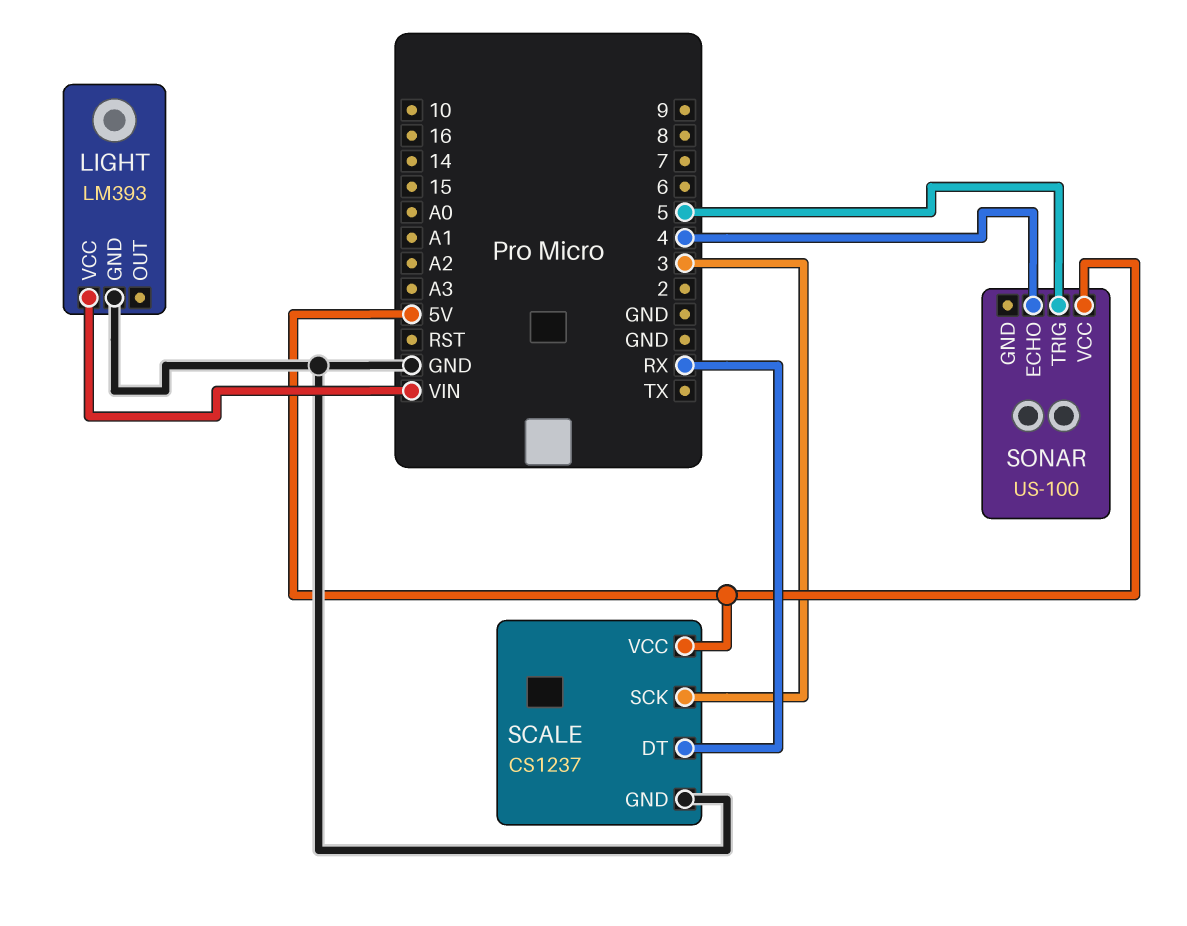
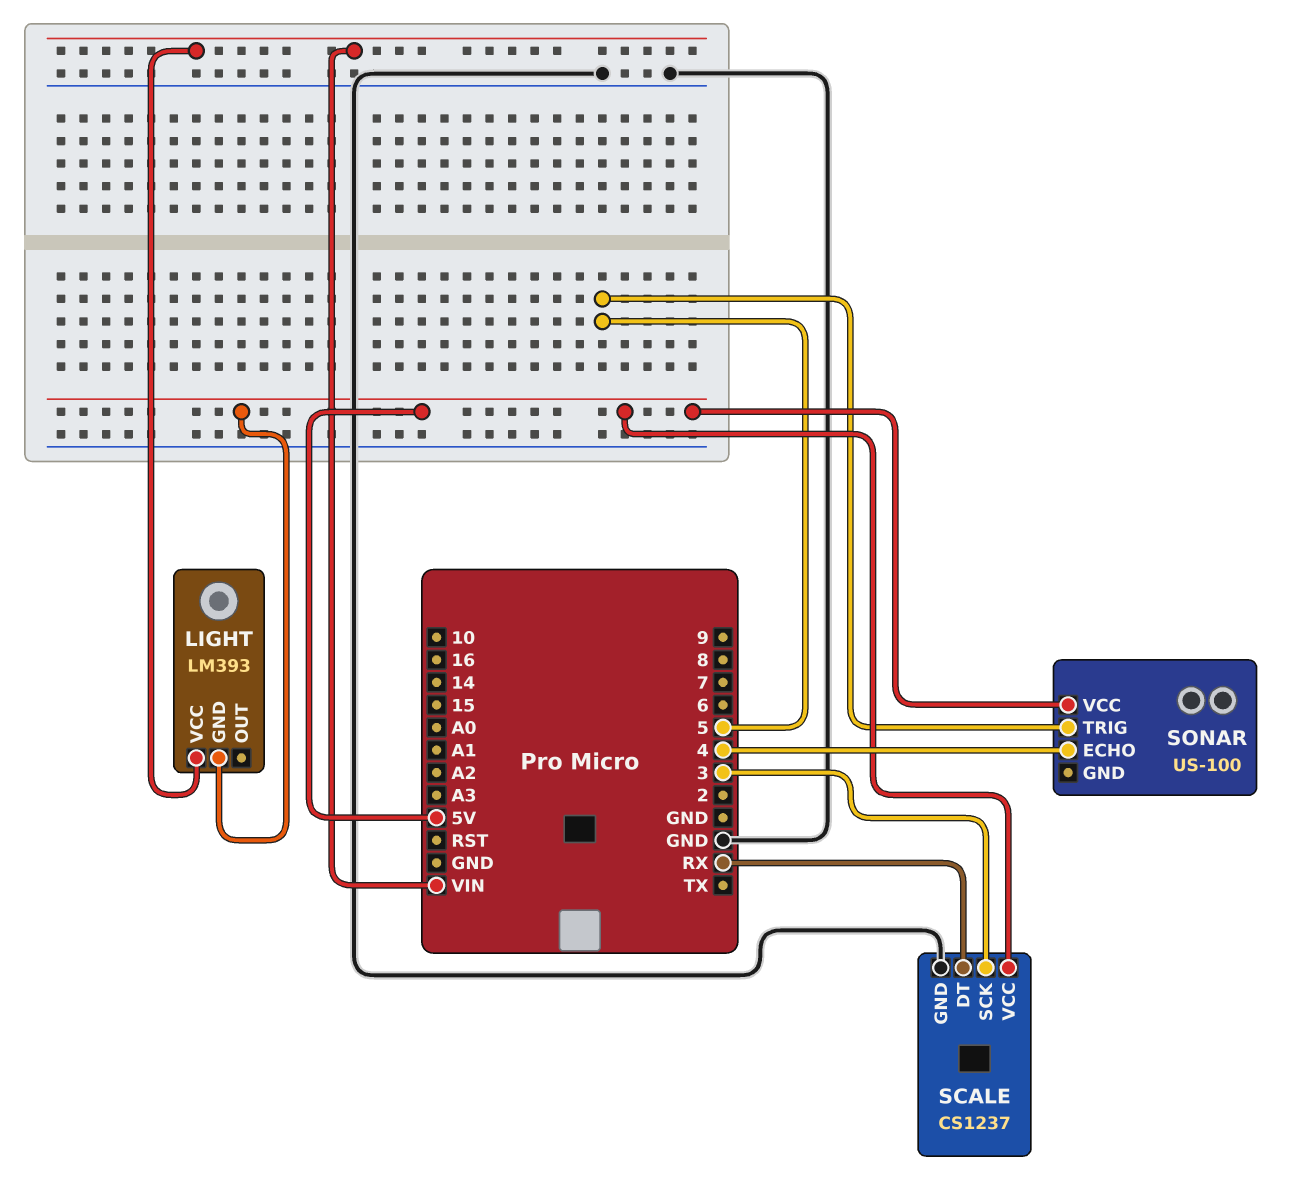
LIGHT pin GND: GND -> 5V

